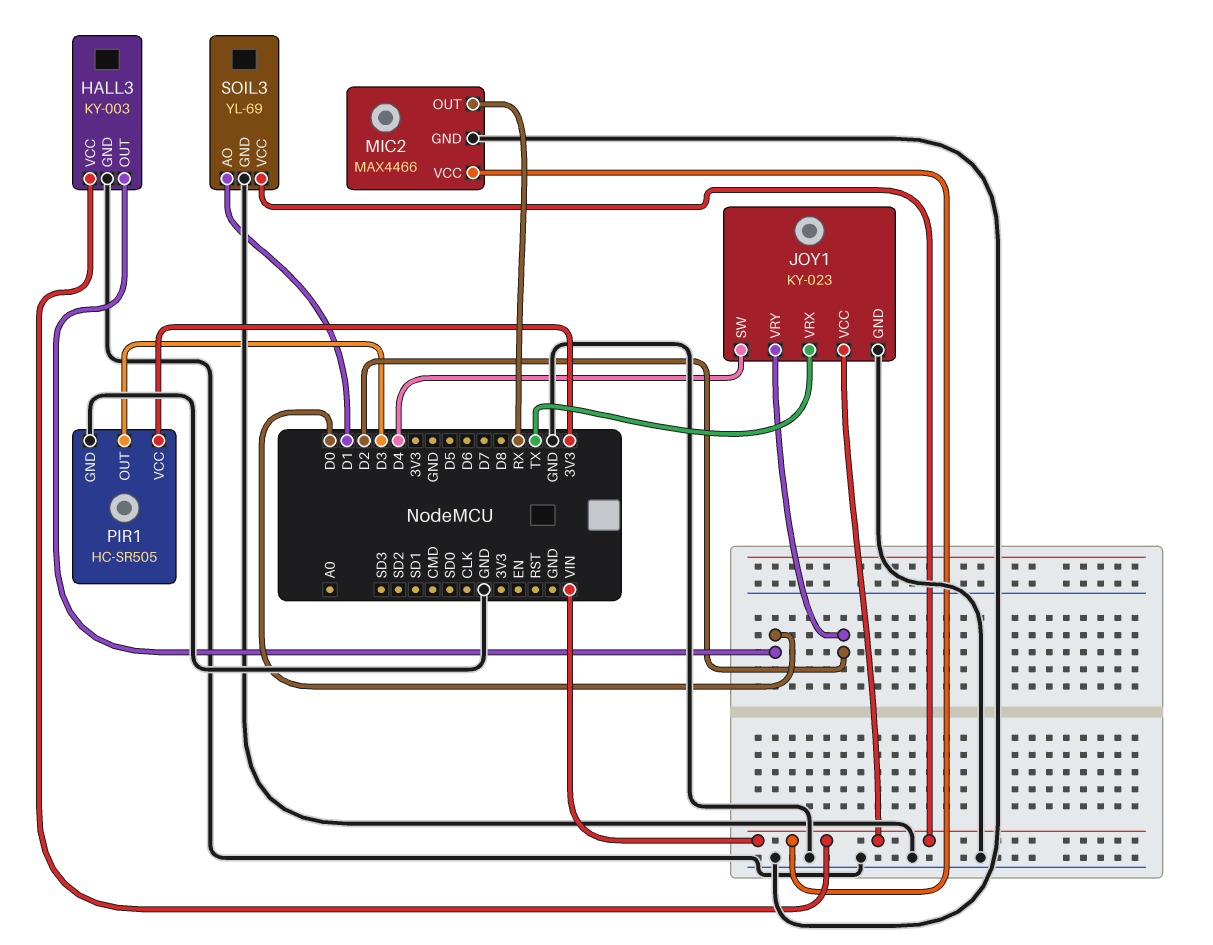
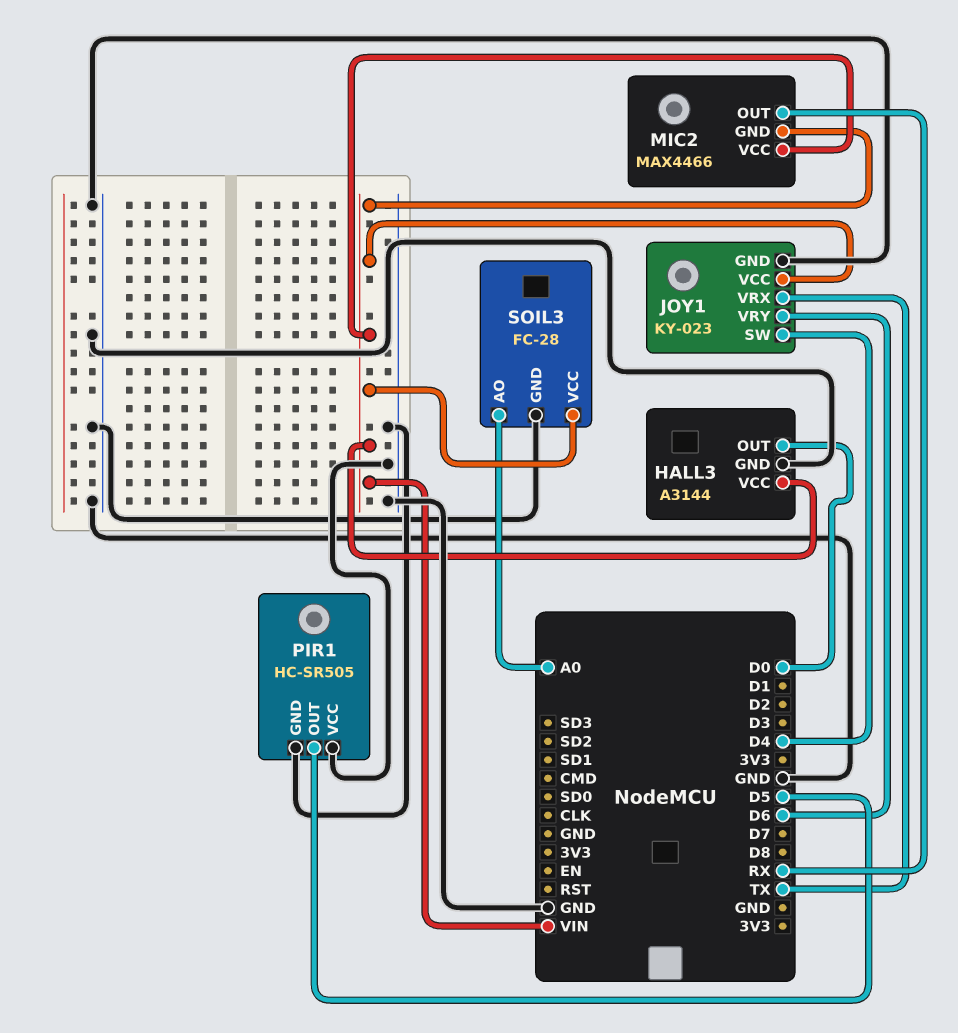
HALL3: KY-003 -> A3144
JOY1 pin VRY: D2 -> D6
MIC2 pin GND: GND -> VIN
PIR1 pin OUT: D3 -> D5
PIR1 pin VCC: 3V3 -> GND
SOIL3: YL-69 -> FC-28
SOIL3 pin AO: D1 -> A0

